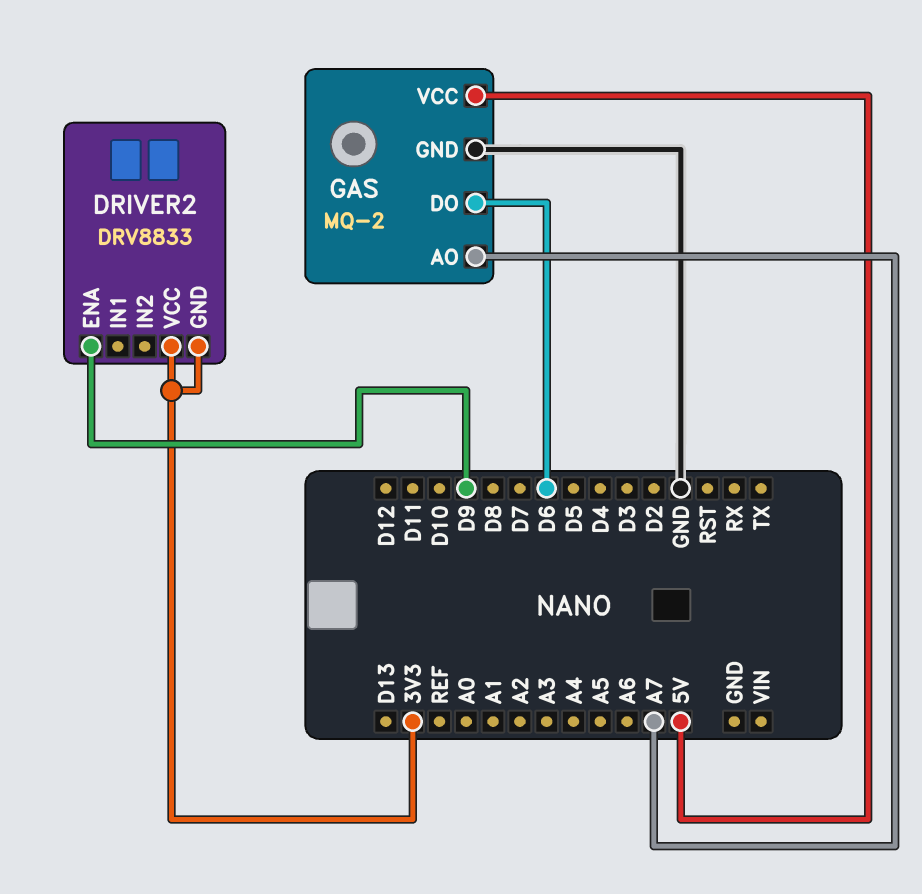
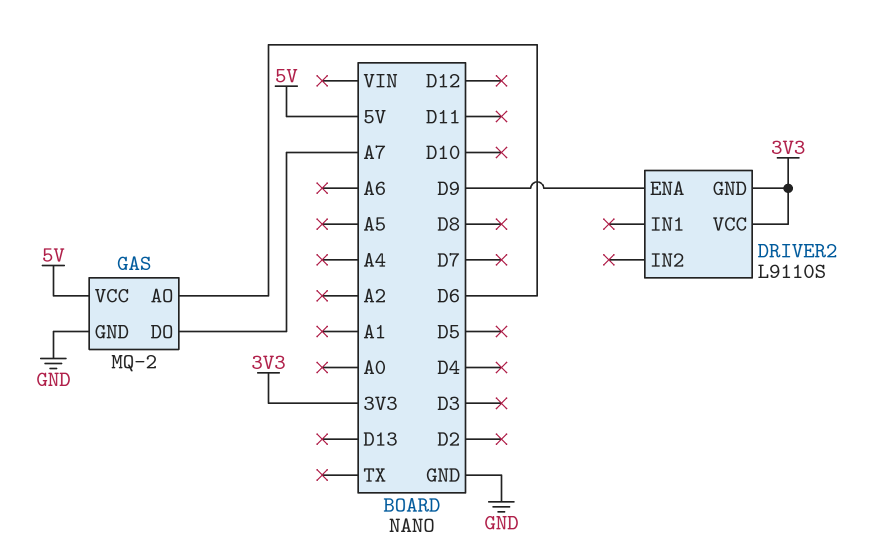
DRIVER2: DRV8833 -> L9110S
GAS pin AO: A7 -> D6
GAS pin DO: D6 -> A7

